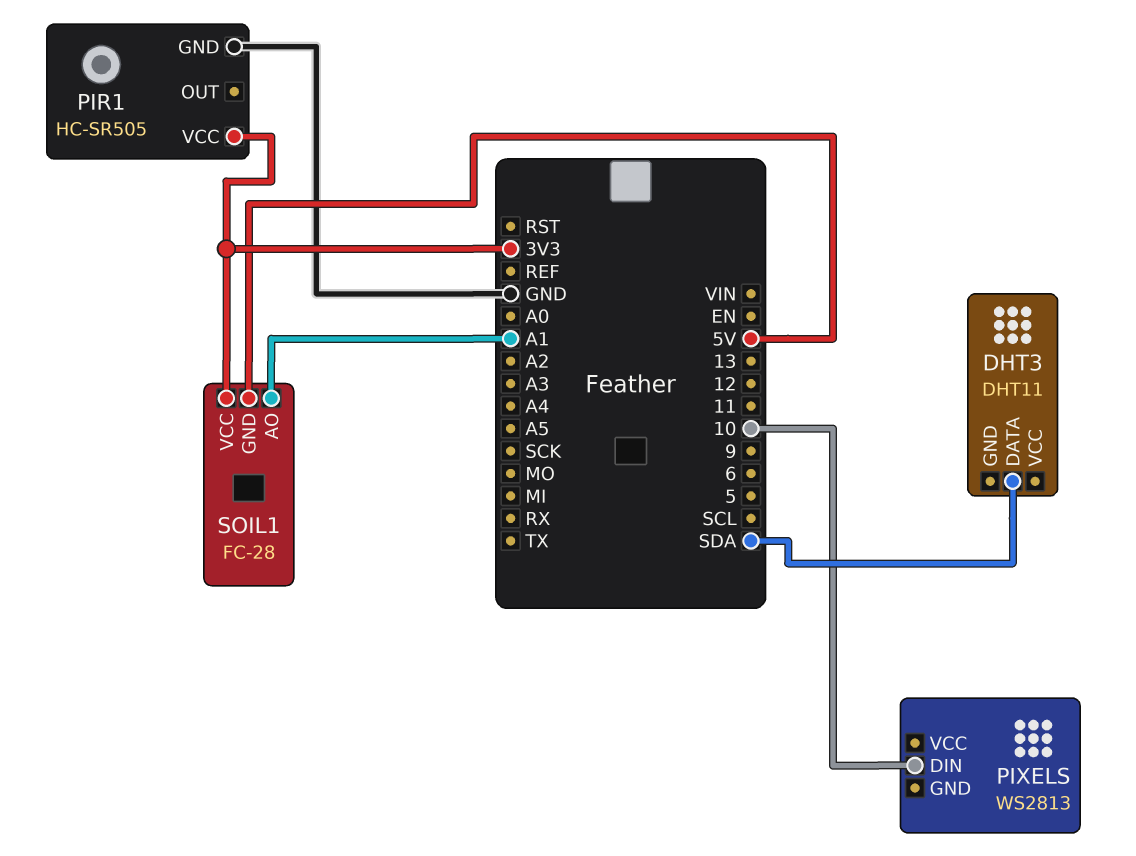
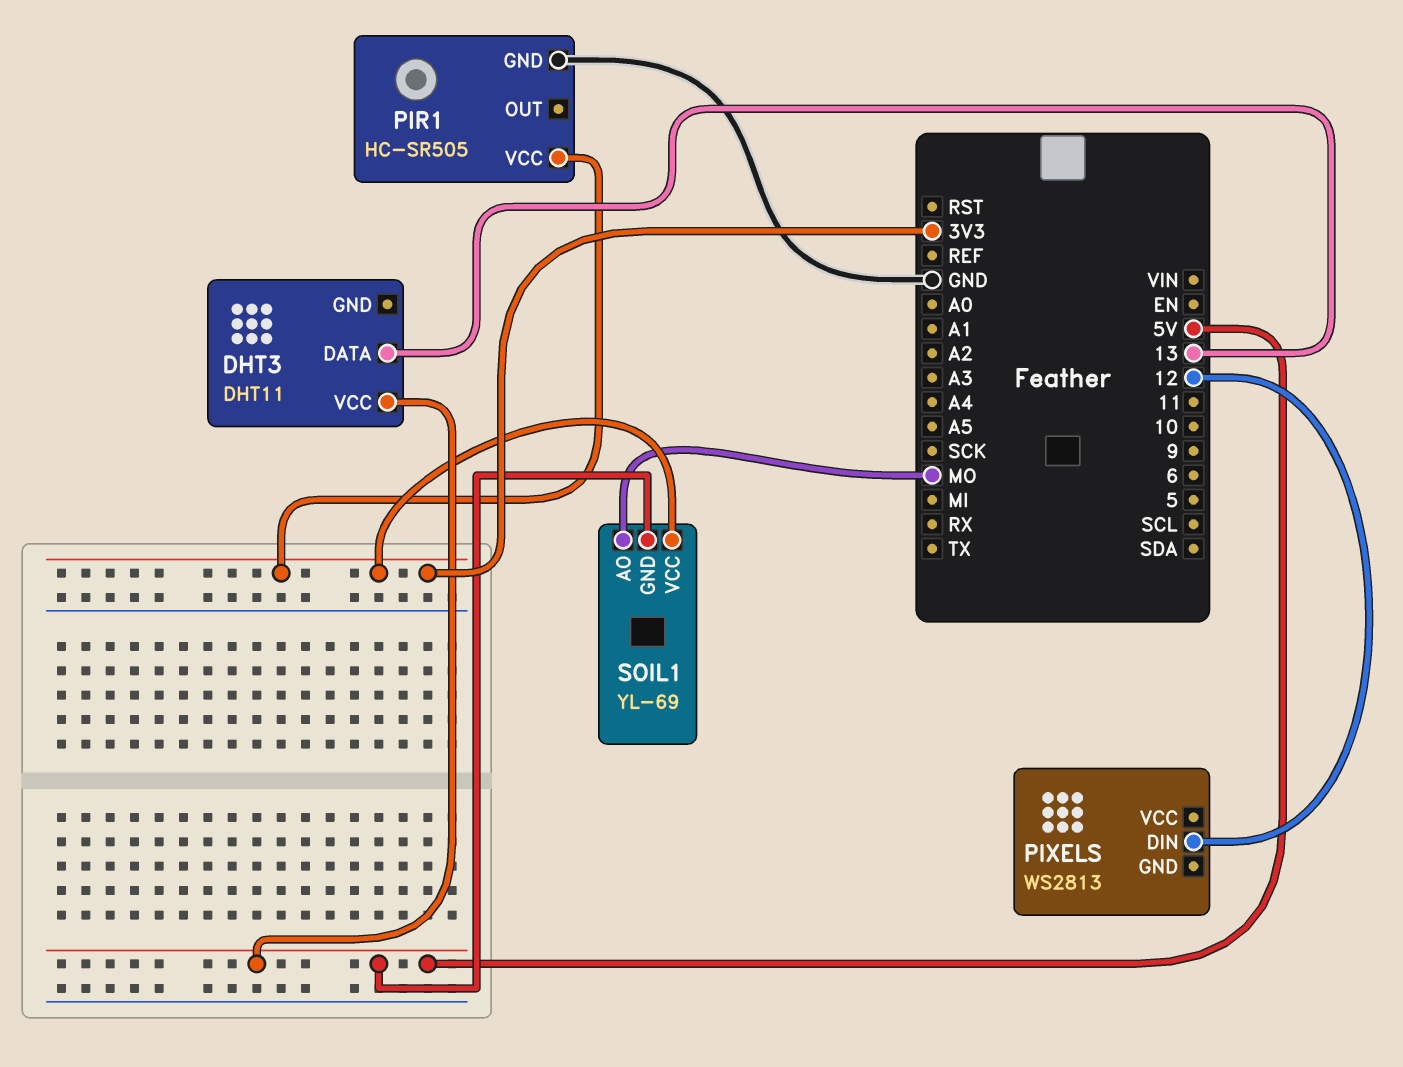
DHT3 pin DATA: SDA -> 13
DHT3 pin VCC: none -> 5V
PIXELS pin DIN: 10 -> 12
SOIL1: FC-28 -> YL-69
SOIL1 pin AO: A1 -> MO

